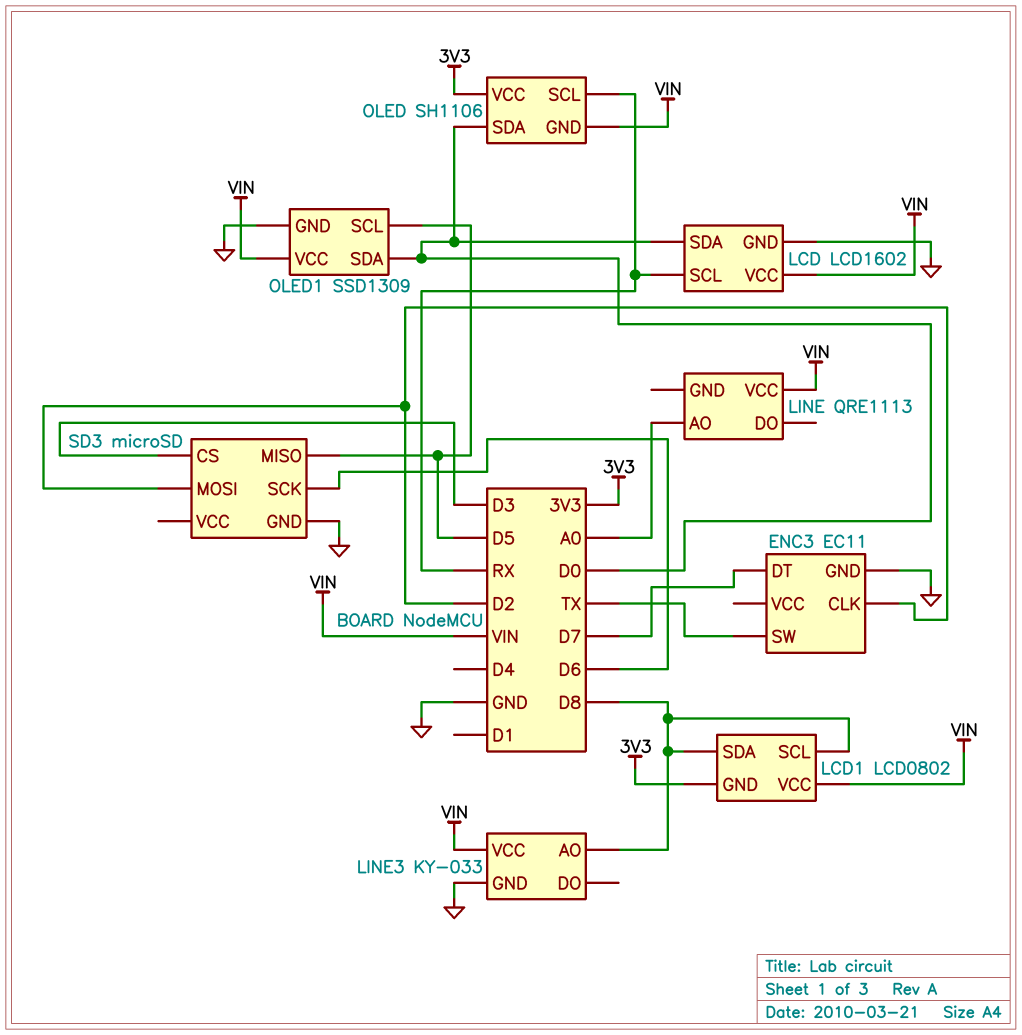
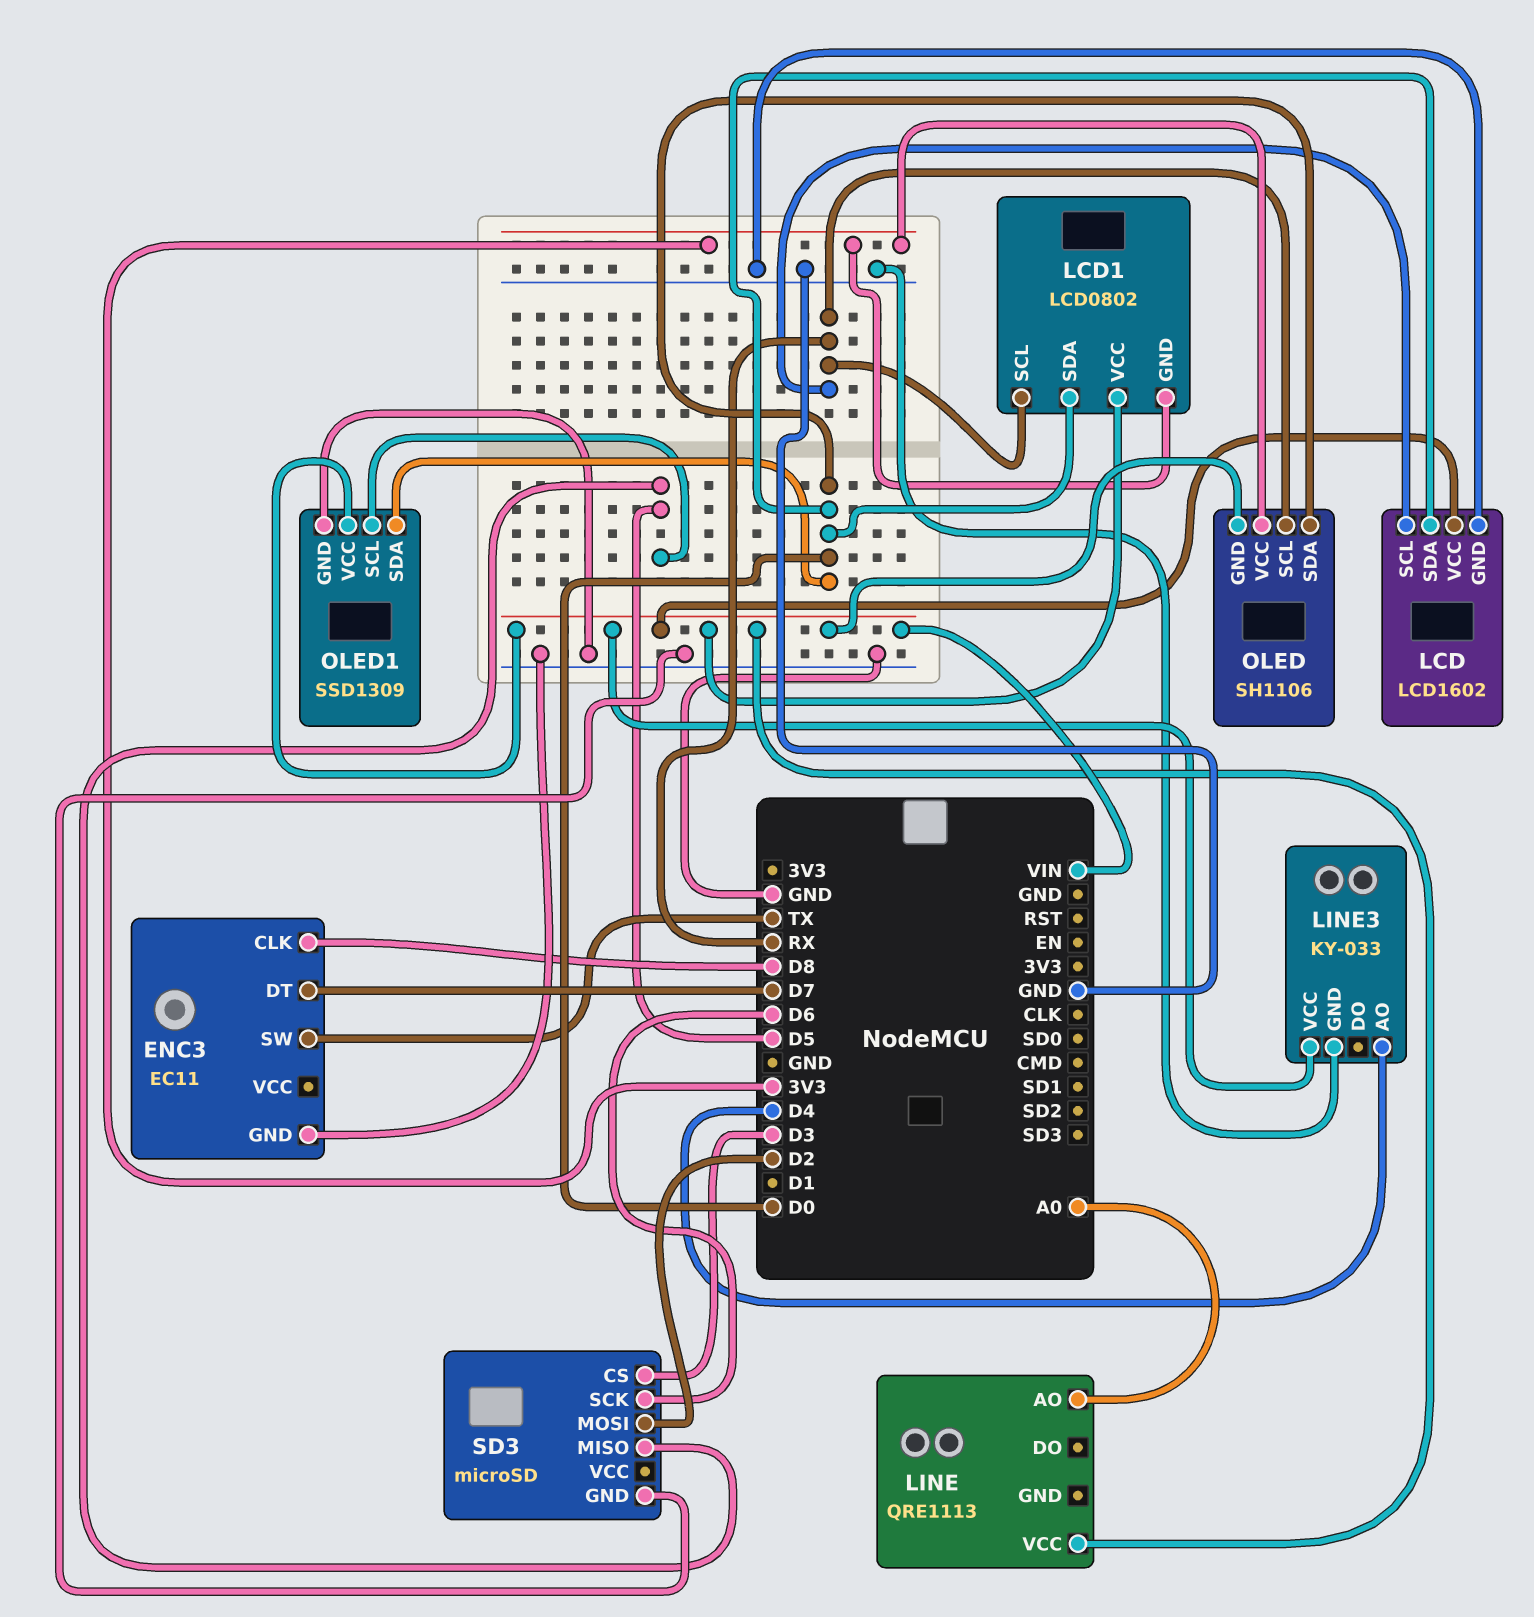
ENC3 pin CLK: D2 -> D8
LCD1 pin SCL: D8 -> RX
LCD1 pin SDA: D8 -> D0
LINE3 pin AO: D8 -> D4

